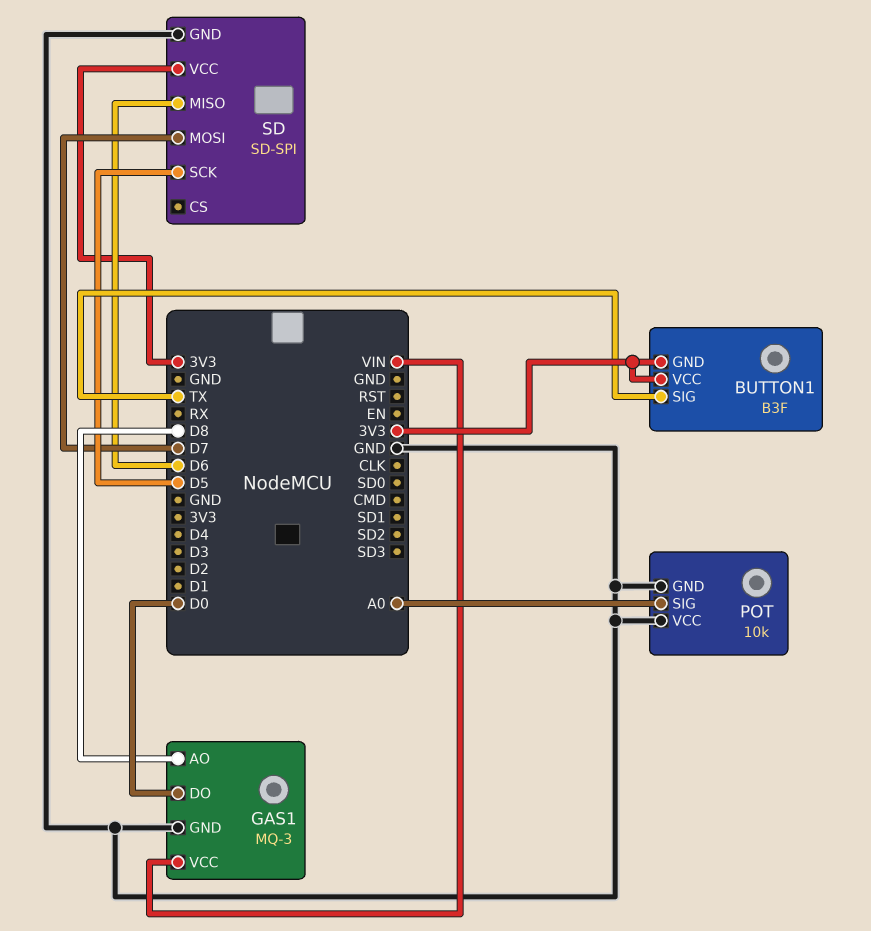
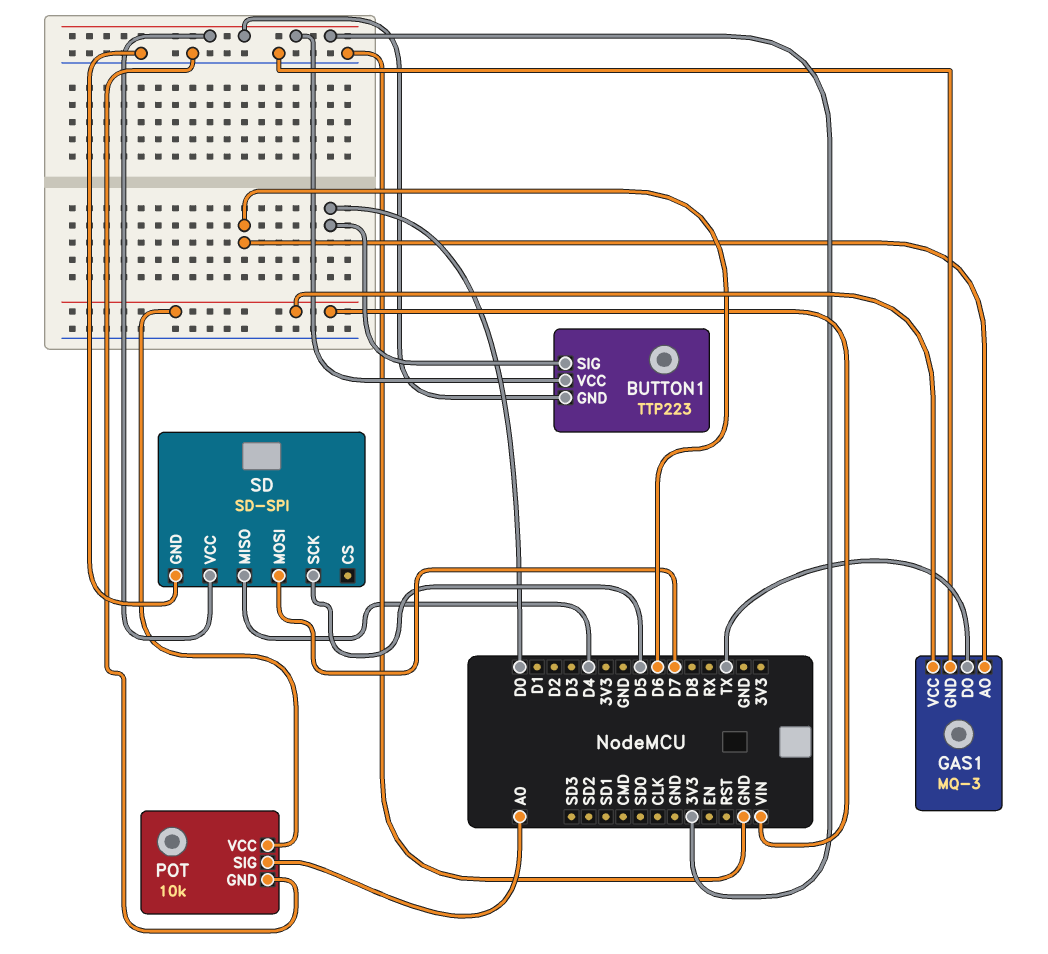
BUTTON1: B3F -> TTP223
BUTTON1 pin SIG: TX -> D0
GAS1 pin AO: D8 -> D6
GAS1 pin DO: D0 -> TX
POT pin VCC: GND -> VIN
SD pin MISO: D6 -> D4

